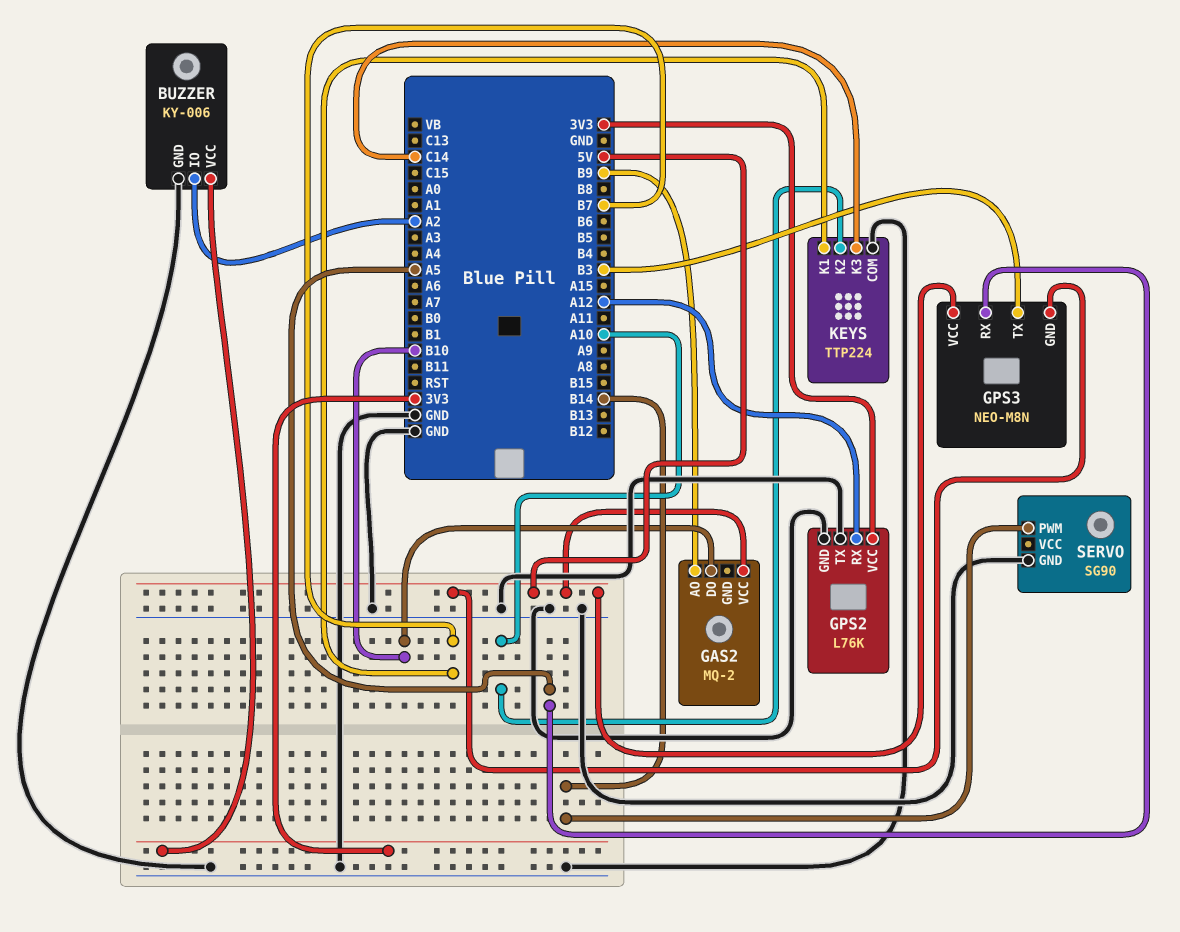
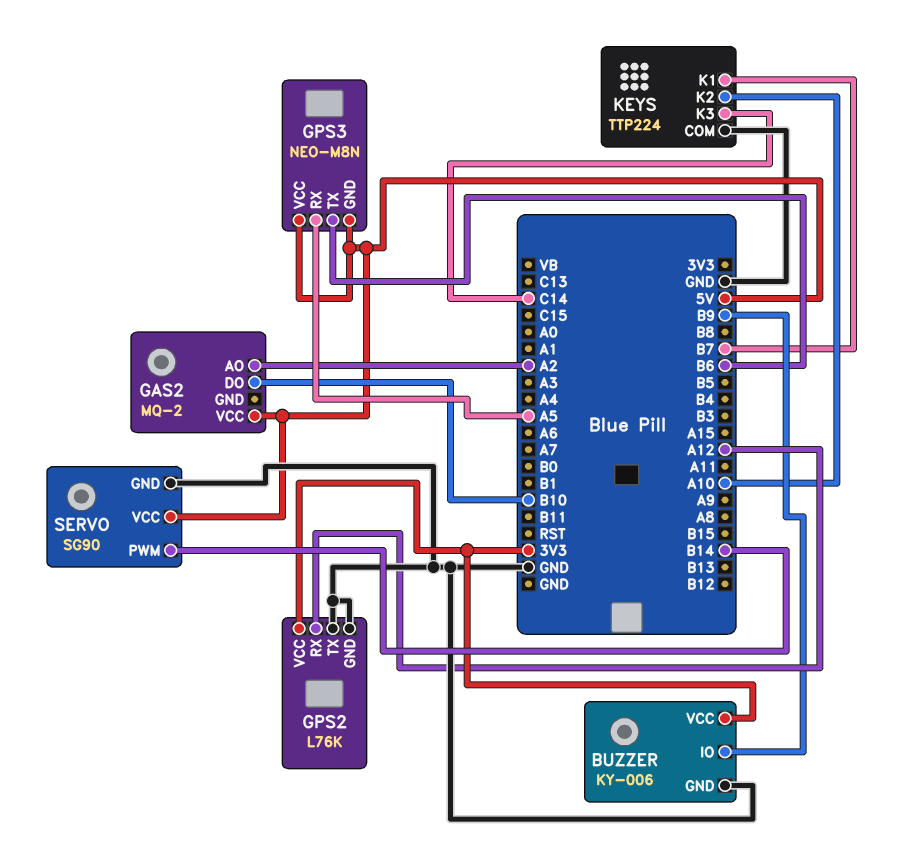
BUZZER pin IO: A2 -> B9
GAS2 pin AO: B9 -> A2
GPS3 pin TX: B3 -> B6
SERVO pin VCC: none -> 5V

